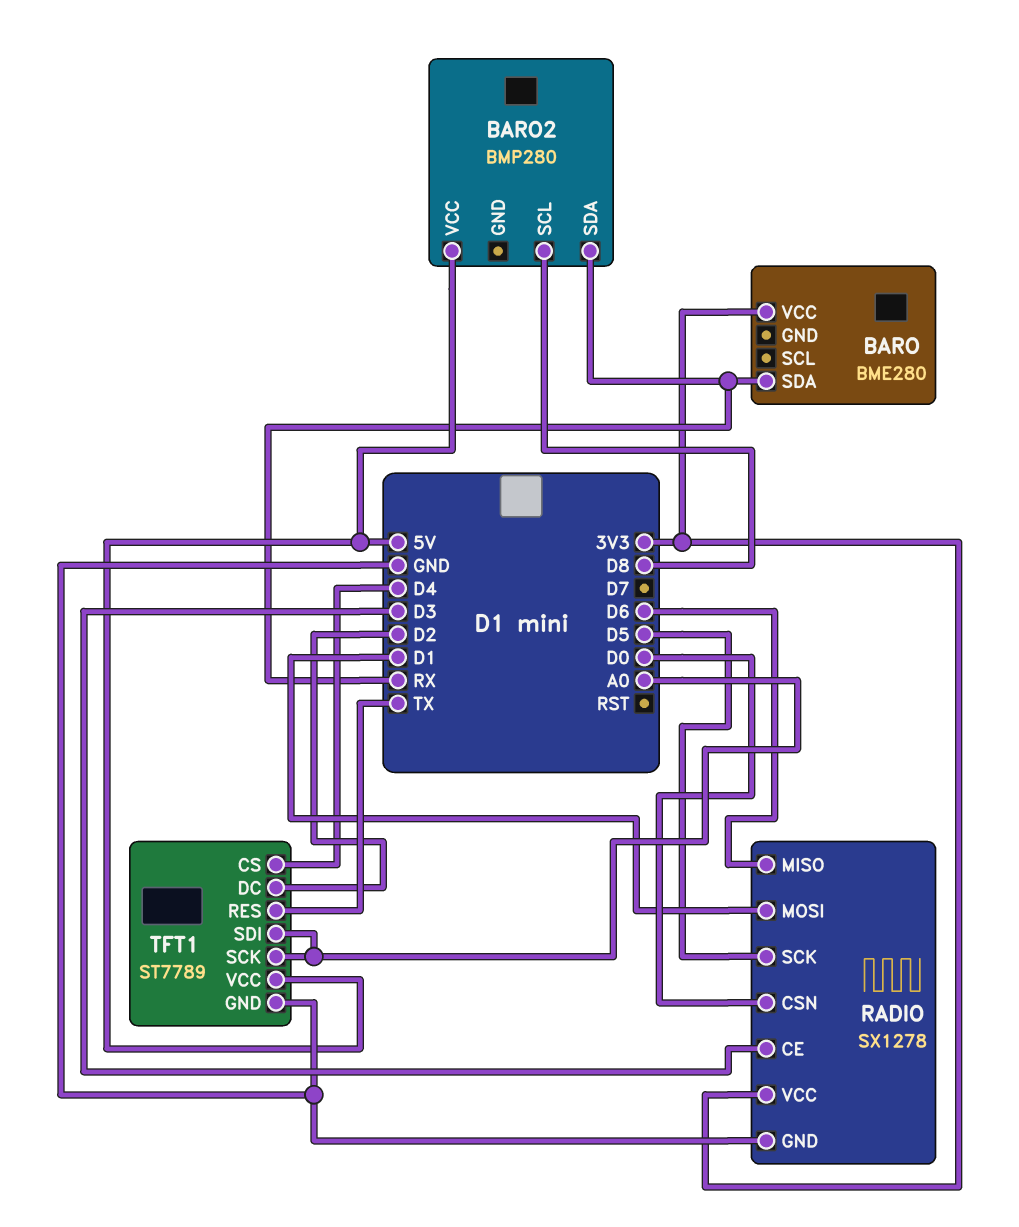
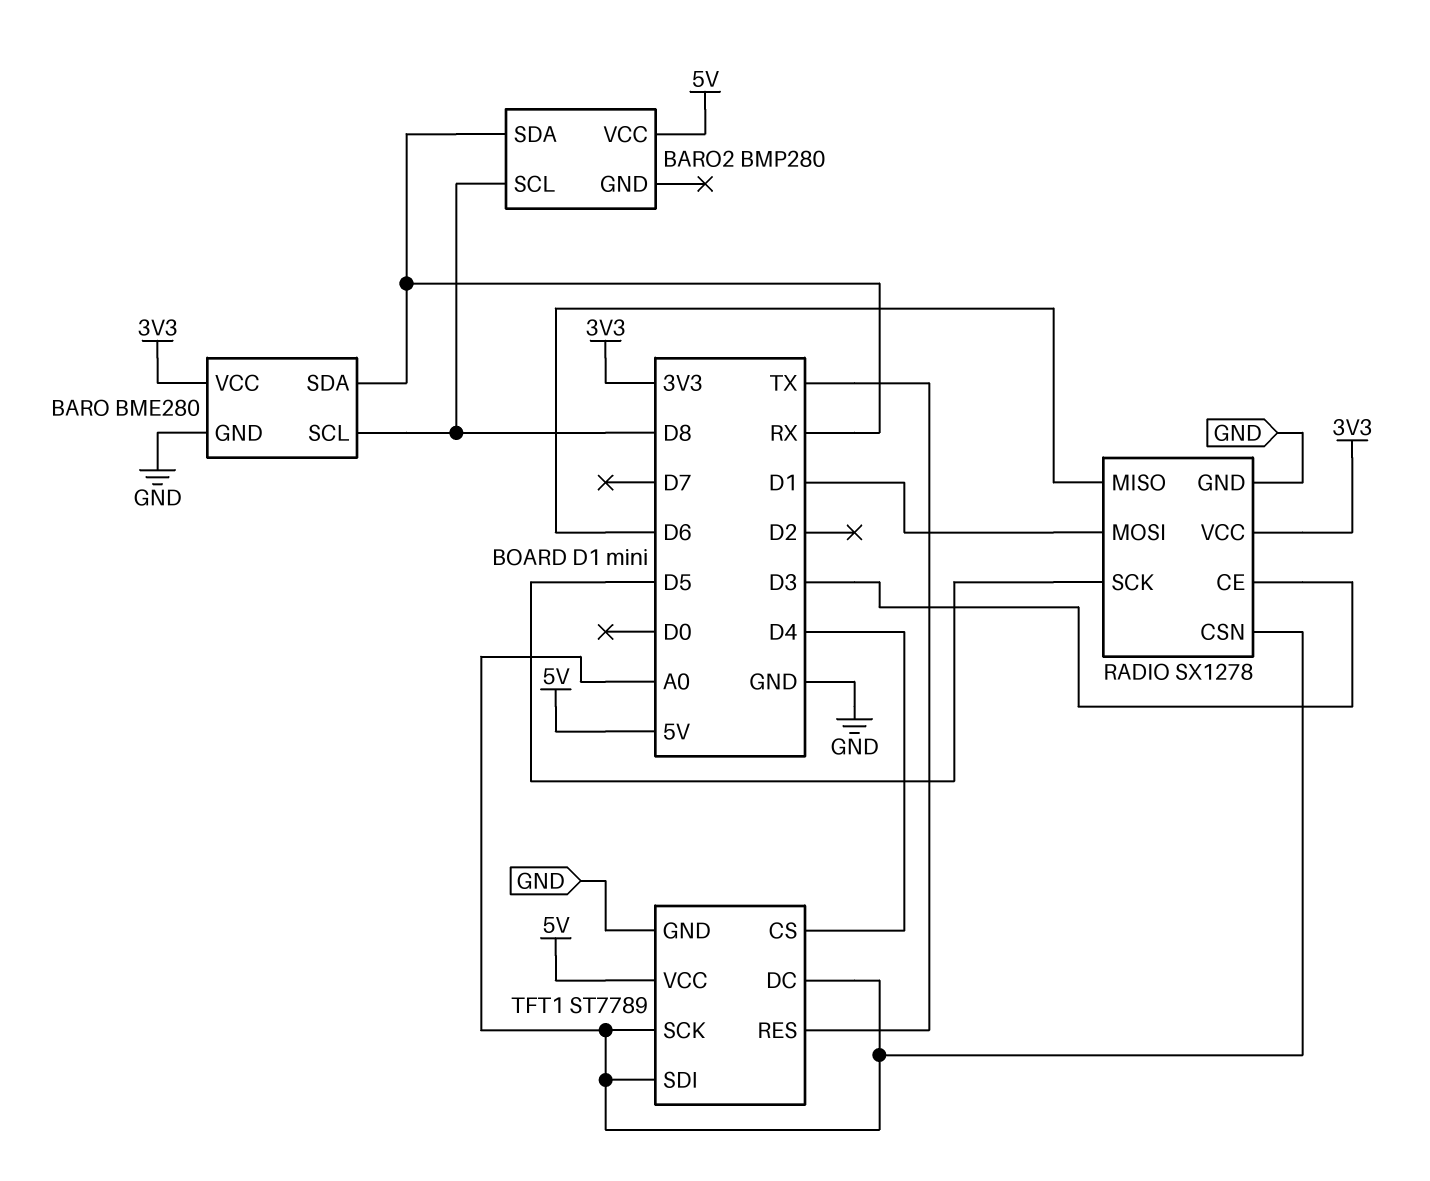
BARO pin GND: none -> GND
BARO pin SCL: none -> D8
RADIO pin CSN: D0 -> A0
TFT1 pin DC: D2 -> A0

